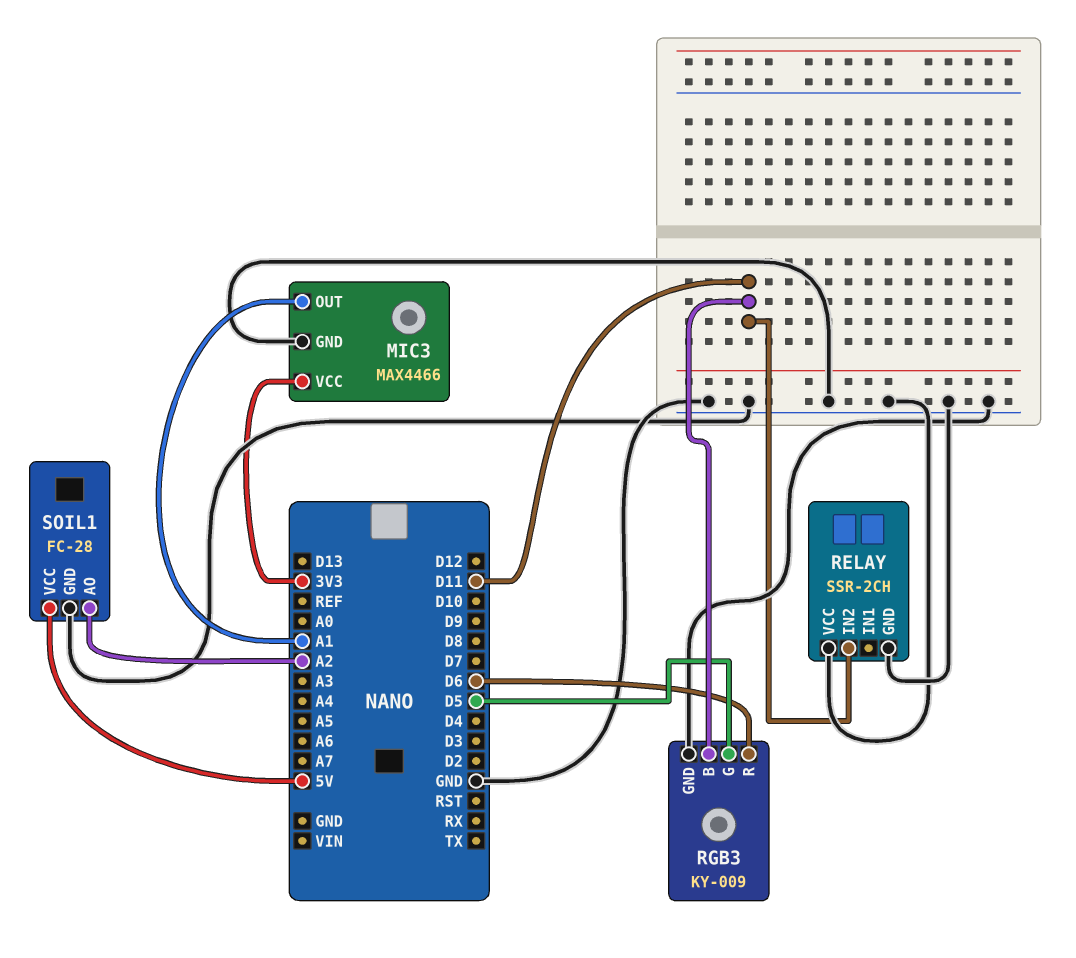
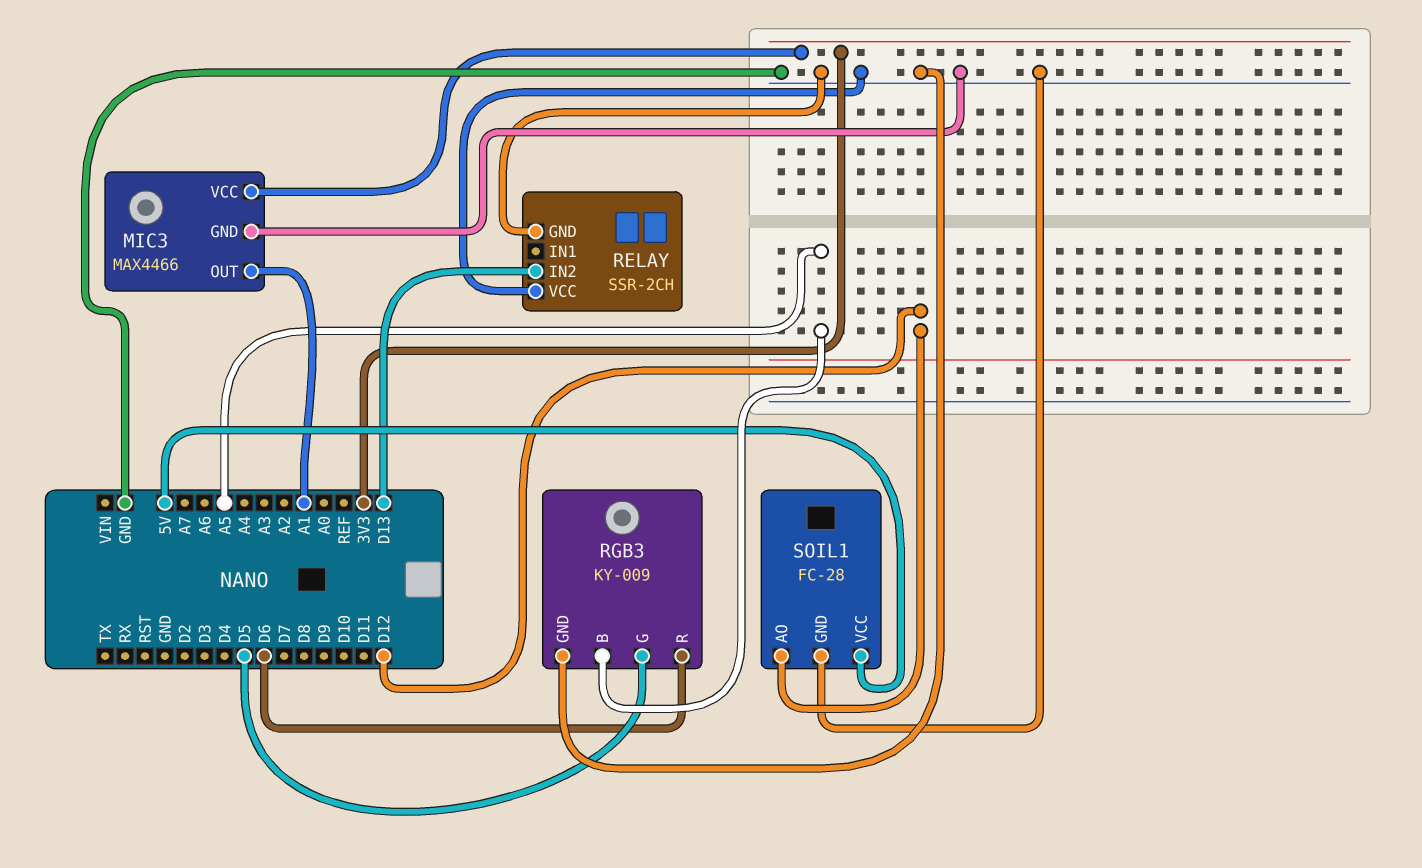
RELAY pin IN2: D11 -> D13
RGB3 pin B: D11 -> A5
SOIL1 pin AO: A2 -> D12

